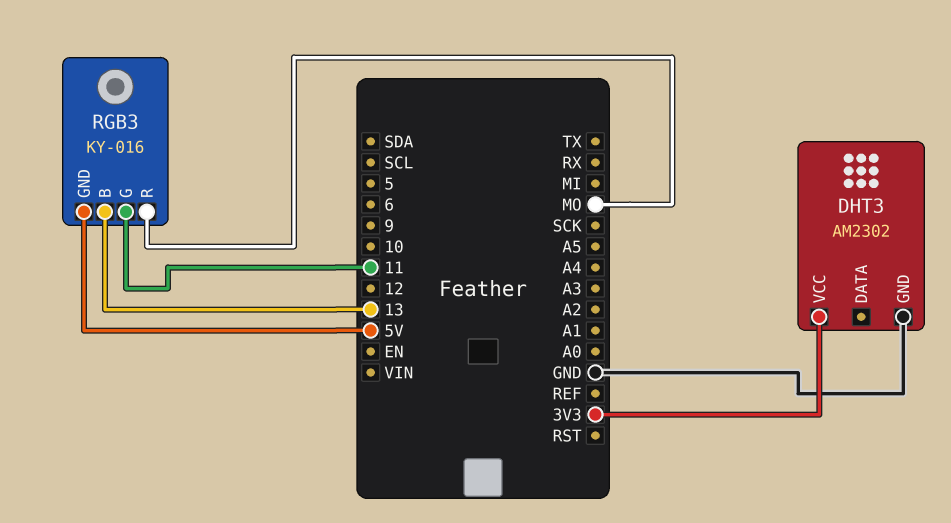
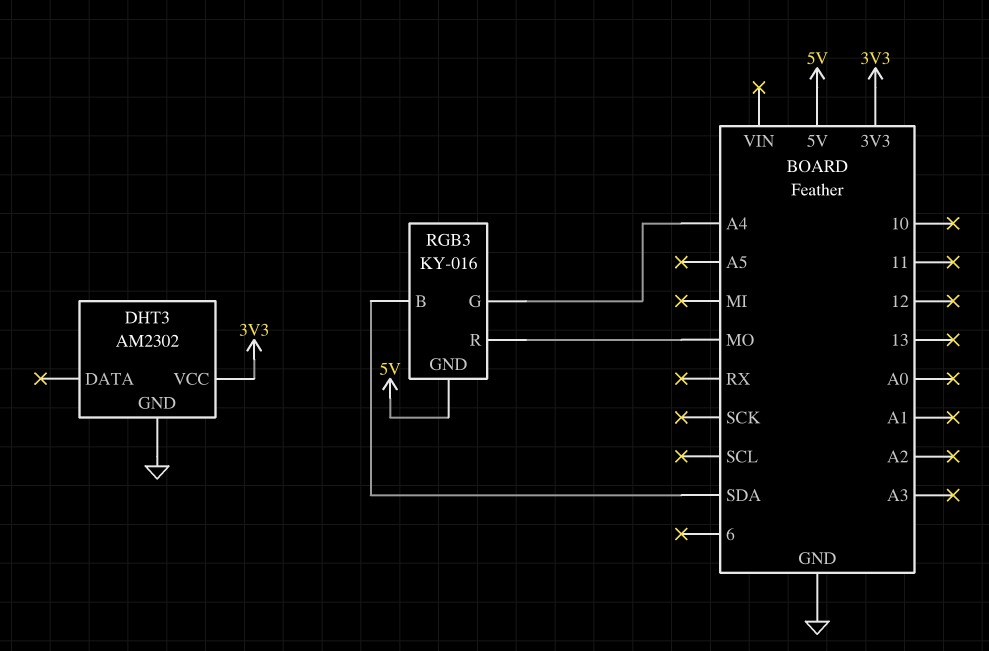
RGB3 pin B: 13 -> SDA
RGB3 pin G: 11 -> A4

